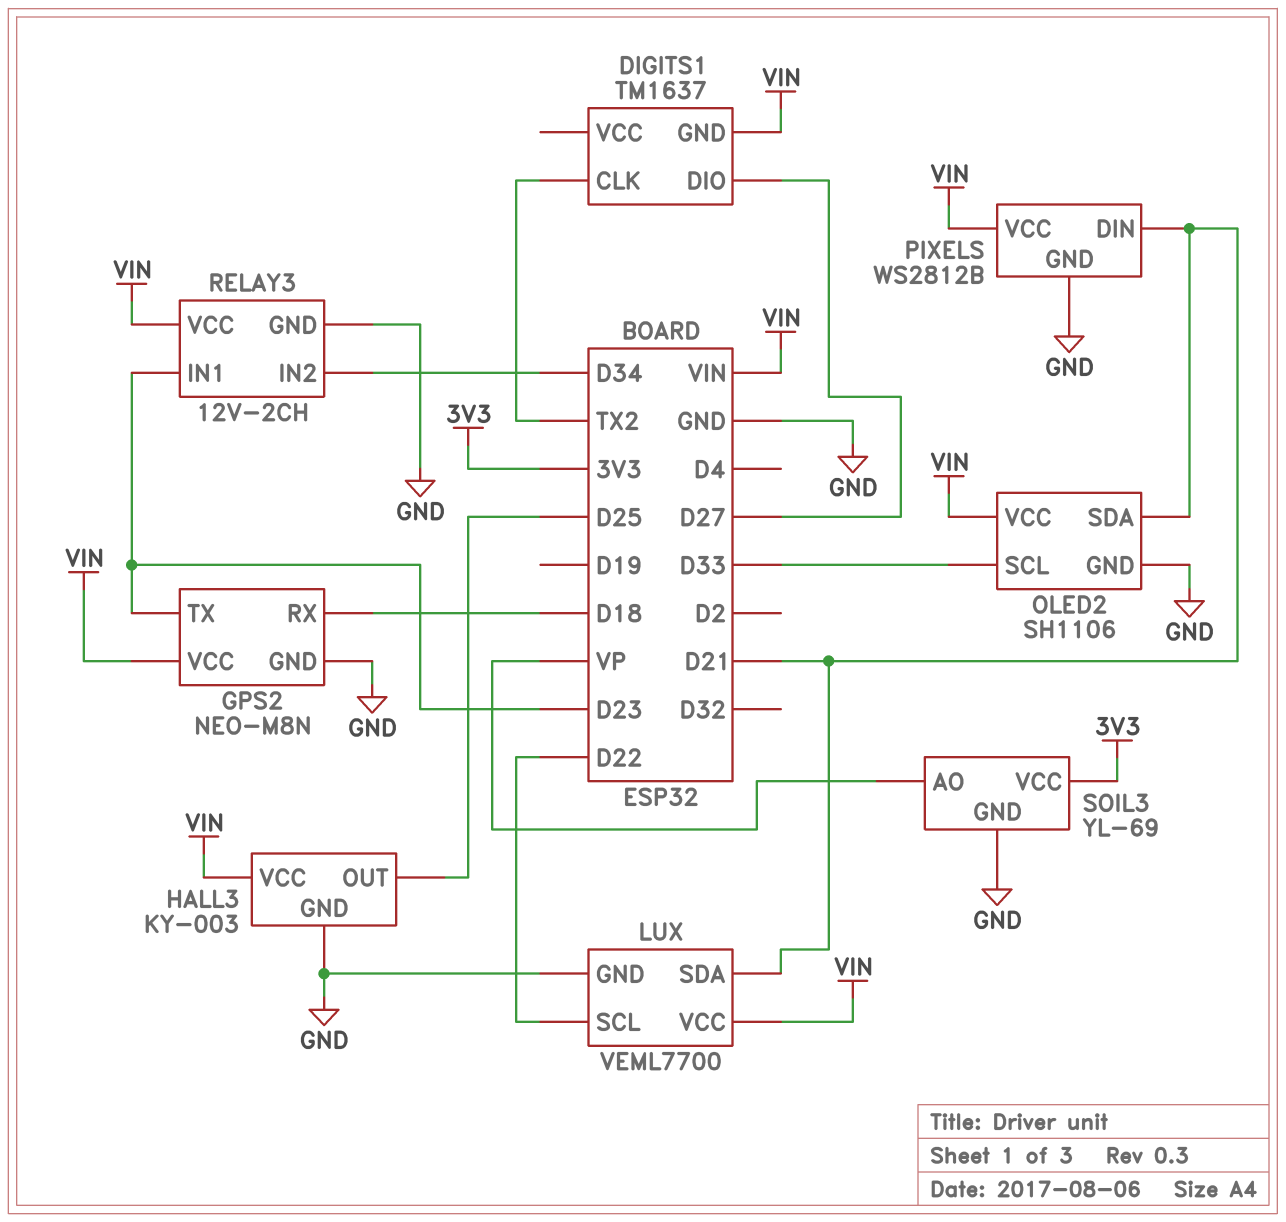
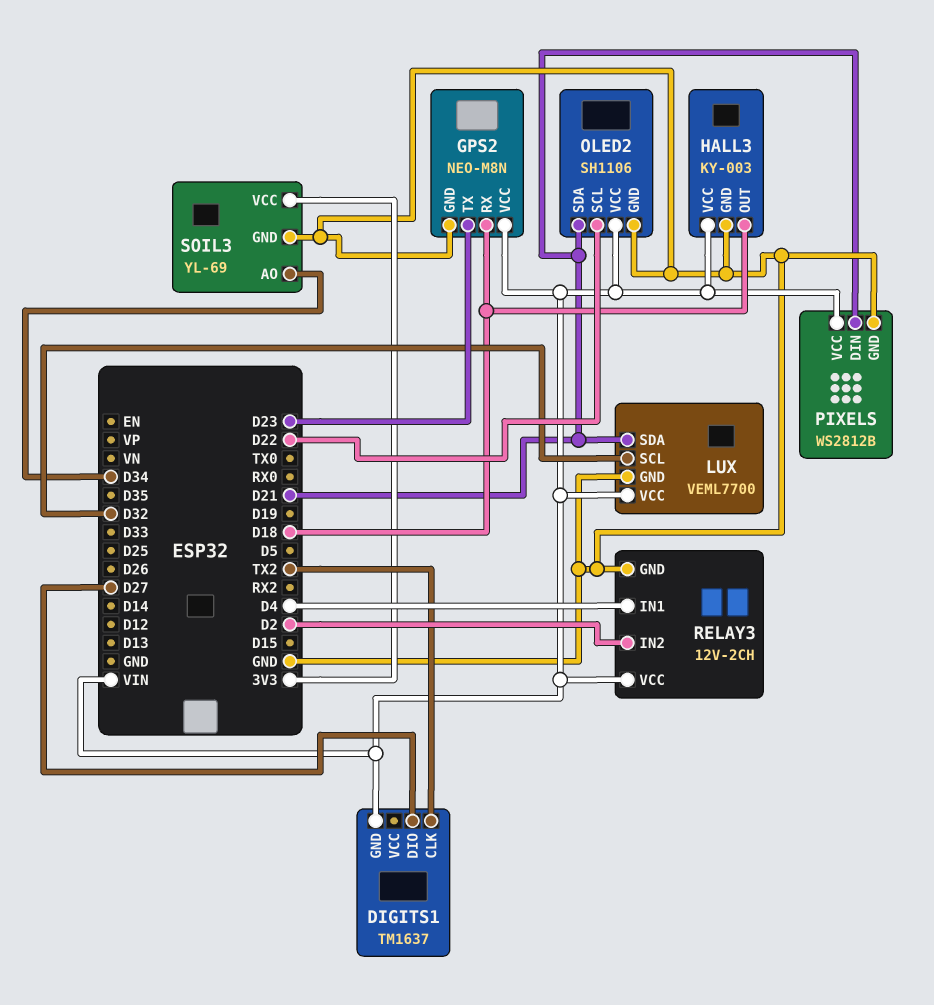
HALL3 pin OUT: D25 -> D18
LUX pin SCL: D22 -> D32
OLED2 pin SCL: D33 -> D22
RELAY3 pin IN1: D23 -> D4
RELAY3 pin IN2: D34 -> D2
SOIL3 pin AO: VP -> D34

